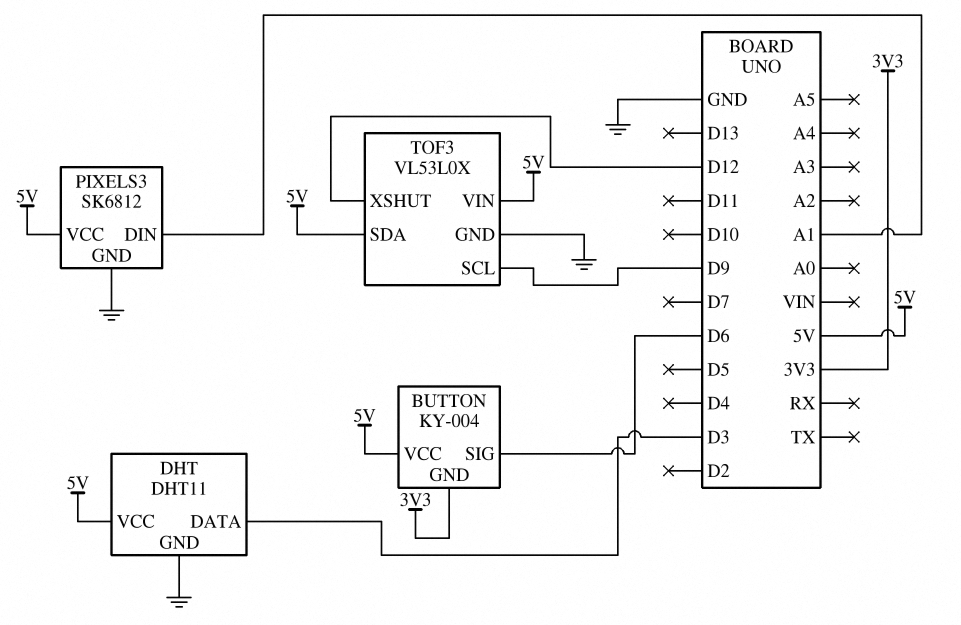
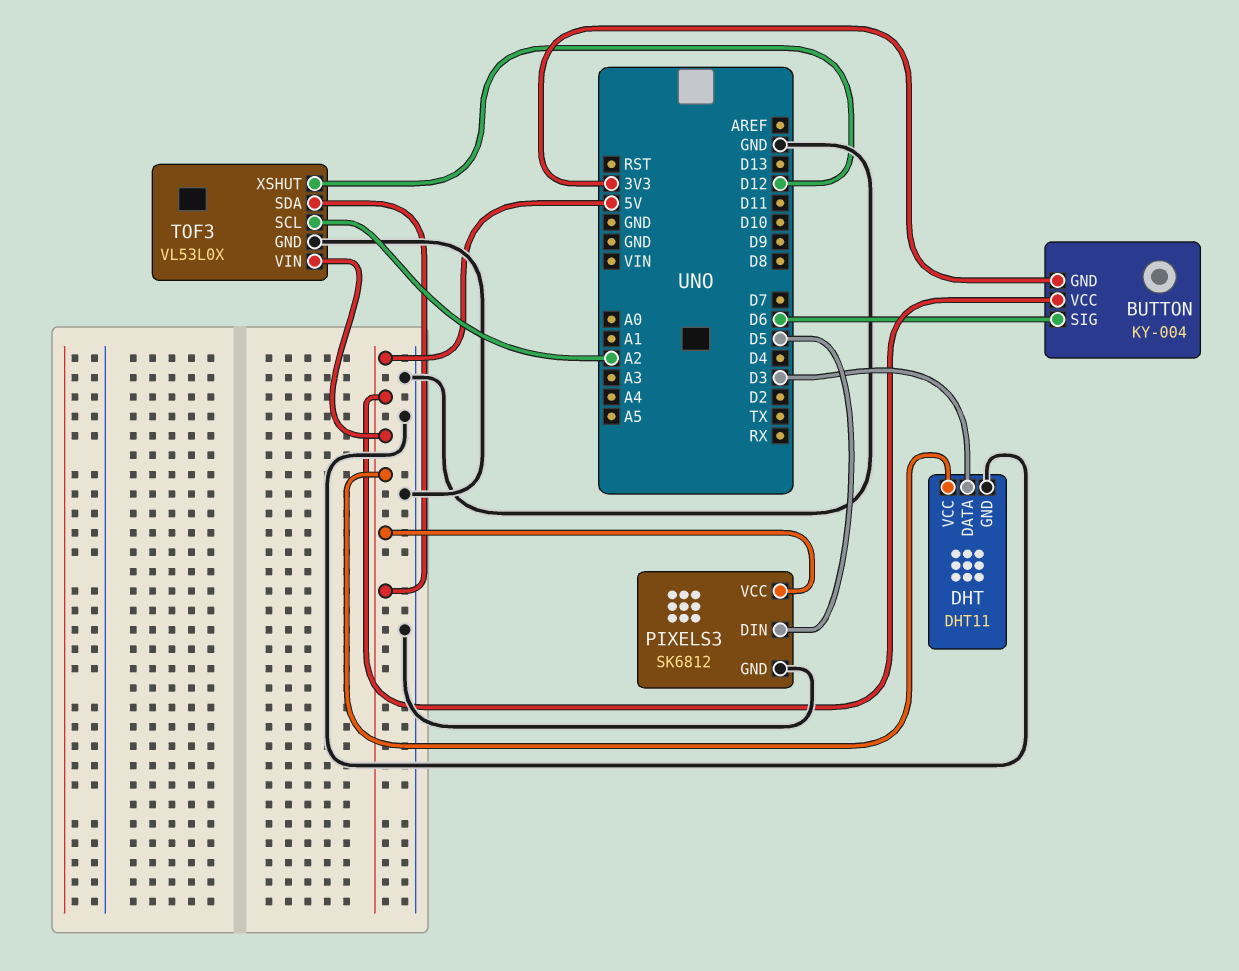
PIXELS3 pin DIN: A1 -> D5
TOF3 pin SCL: D9 -> A2

